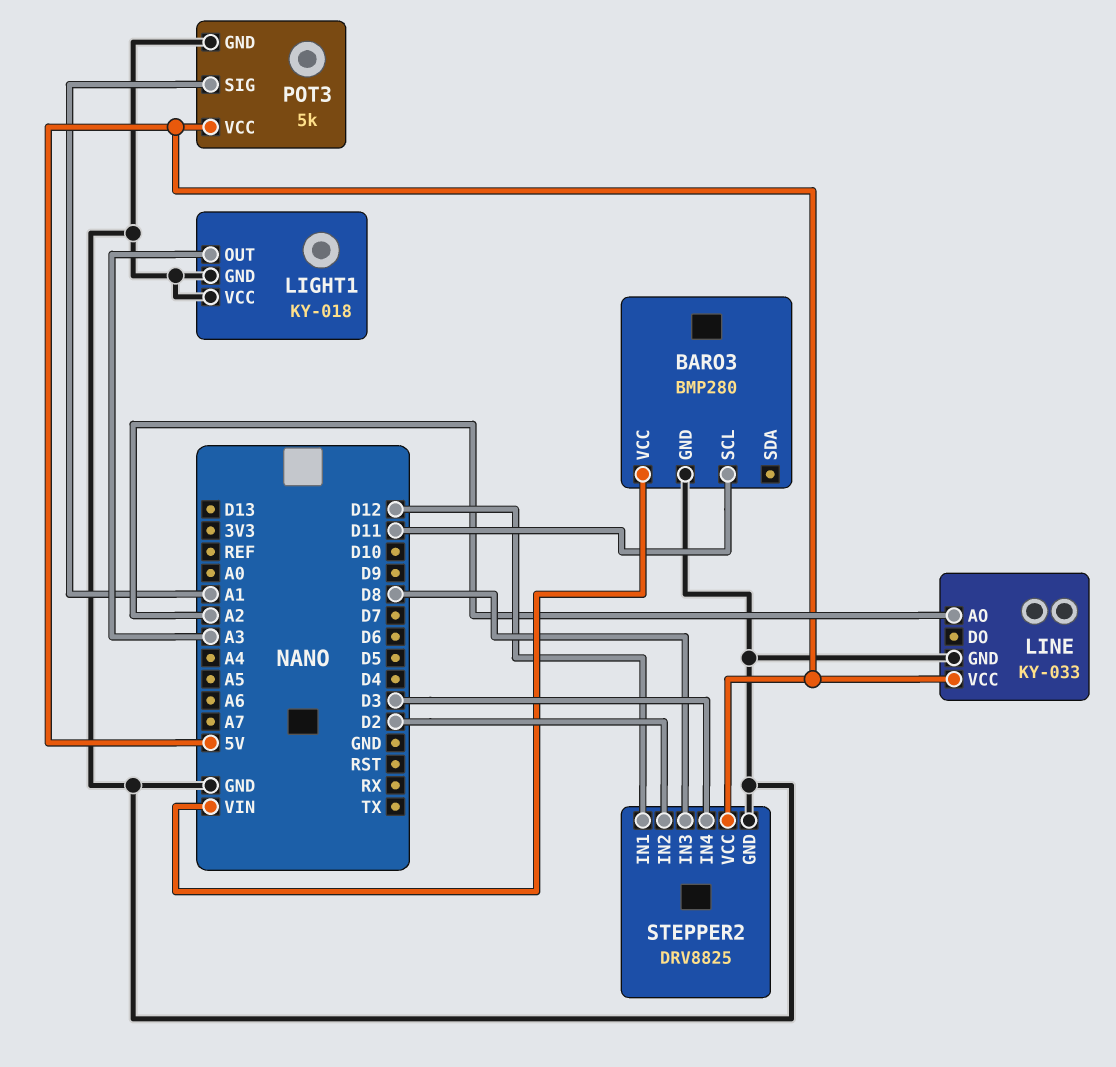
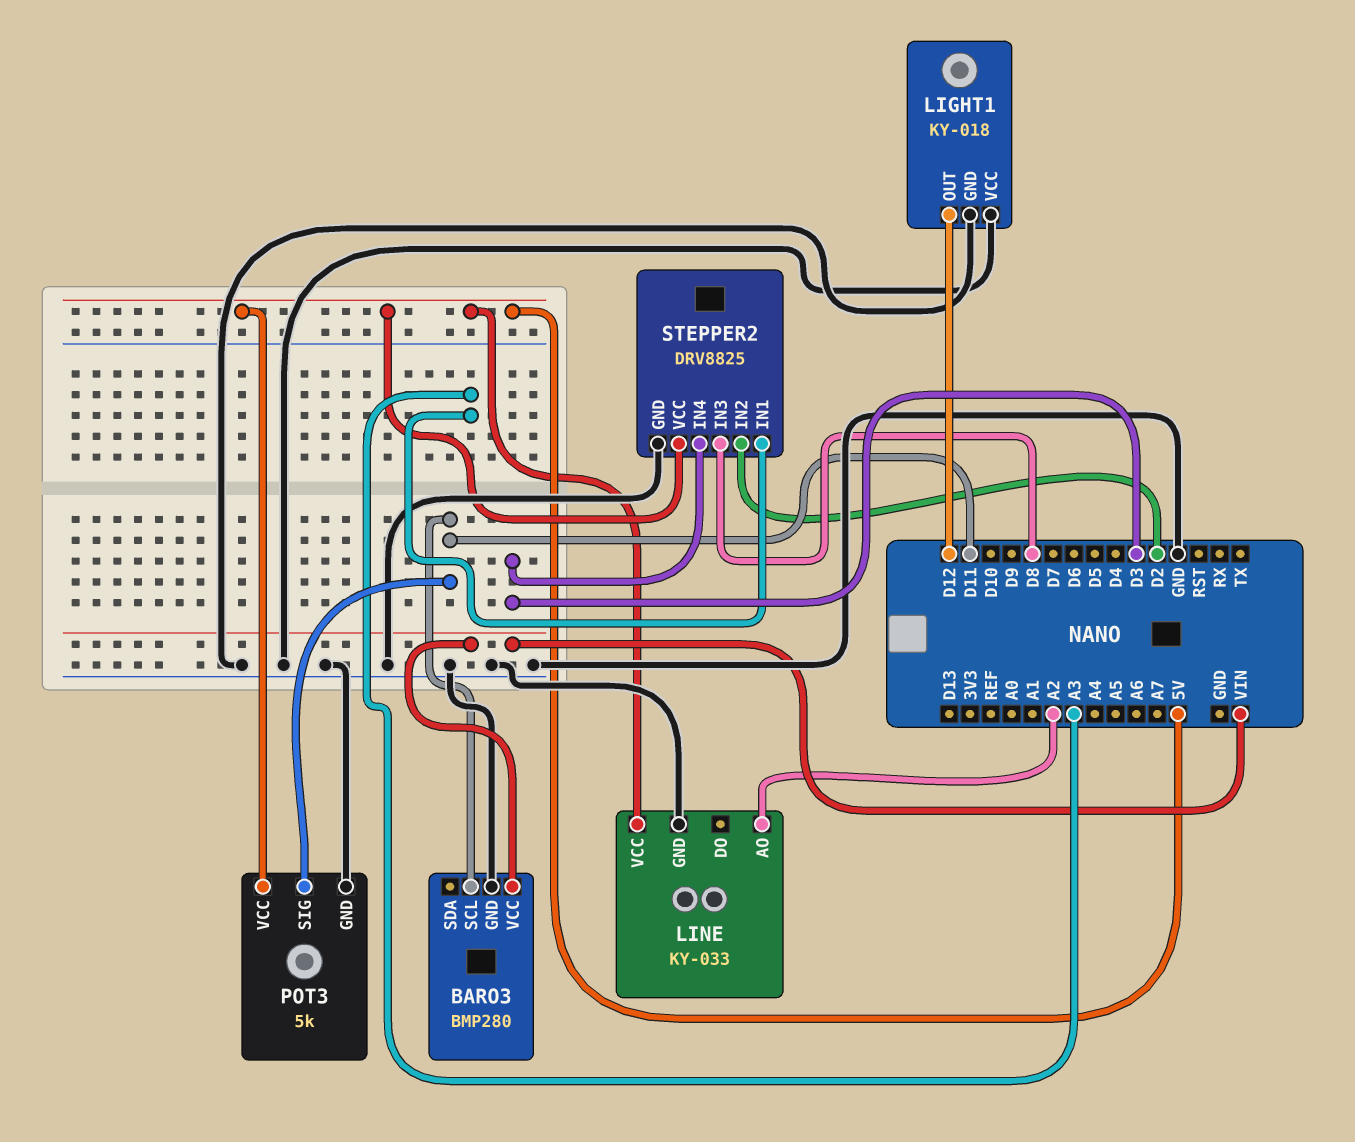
LIGHT1 pin OUT: A3 -> D12
POT3 pin SIG: A1 -> D11
STEPPER2 pin IN1: D12 -> A3

